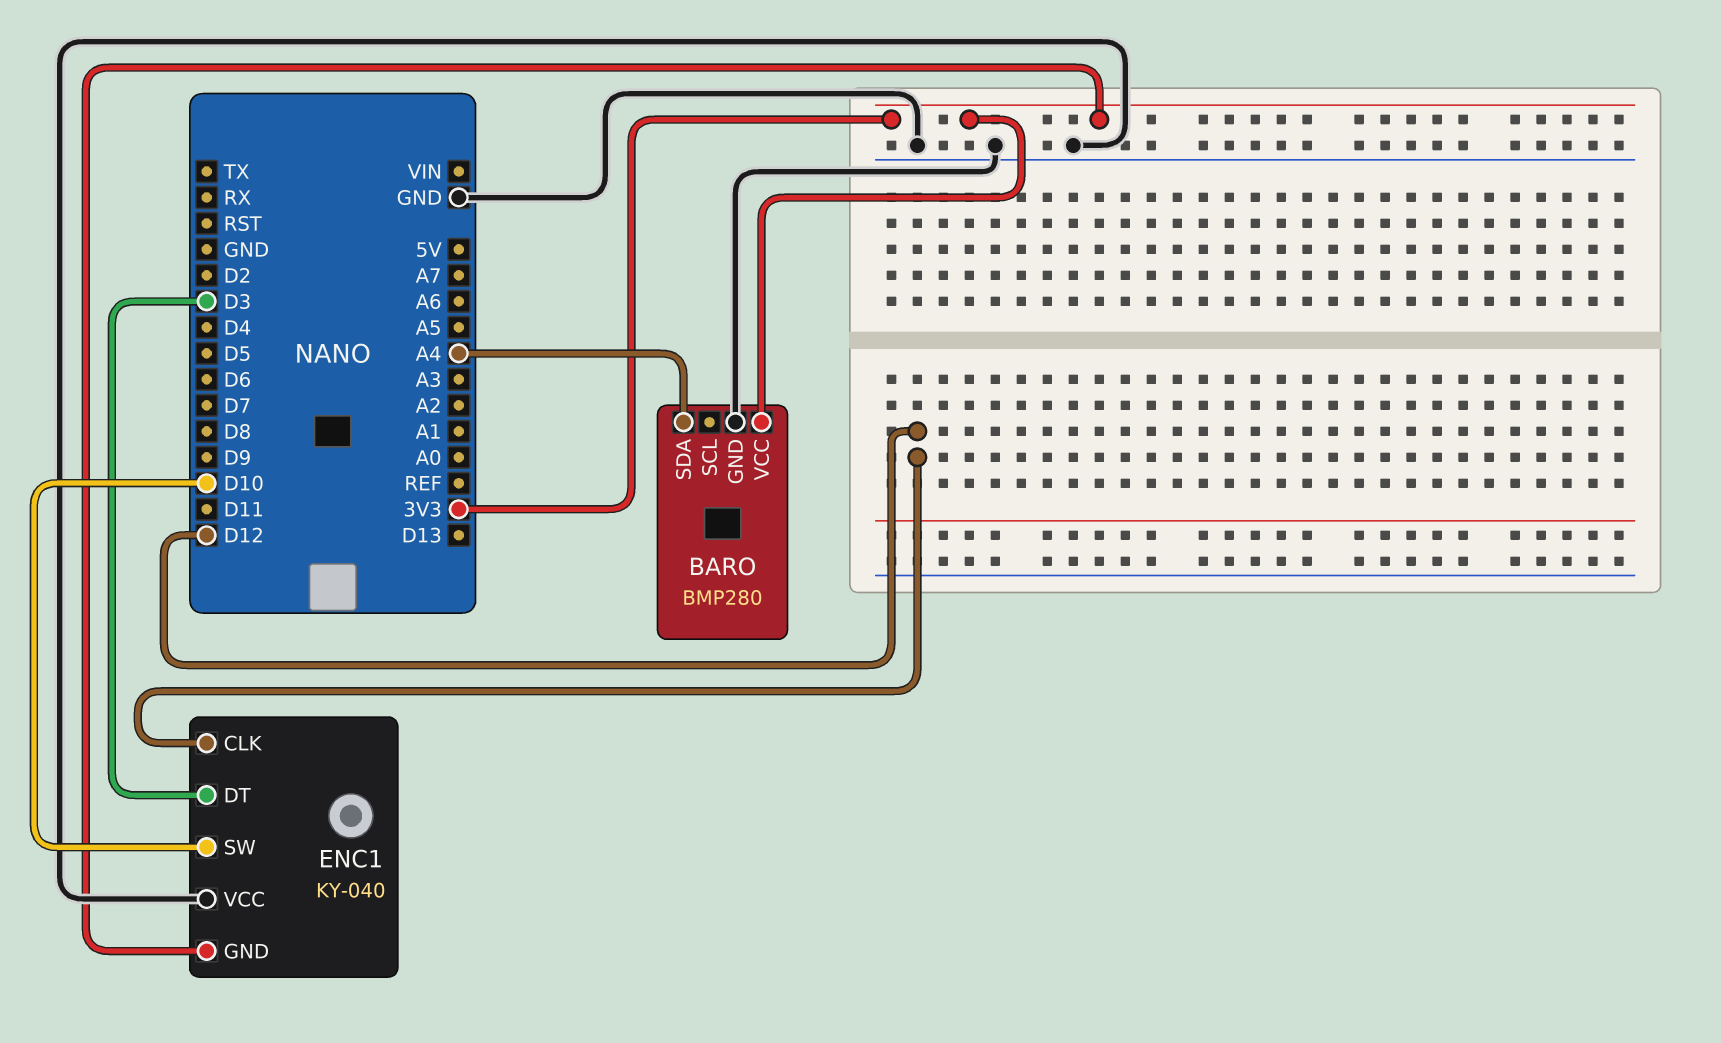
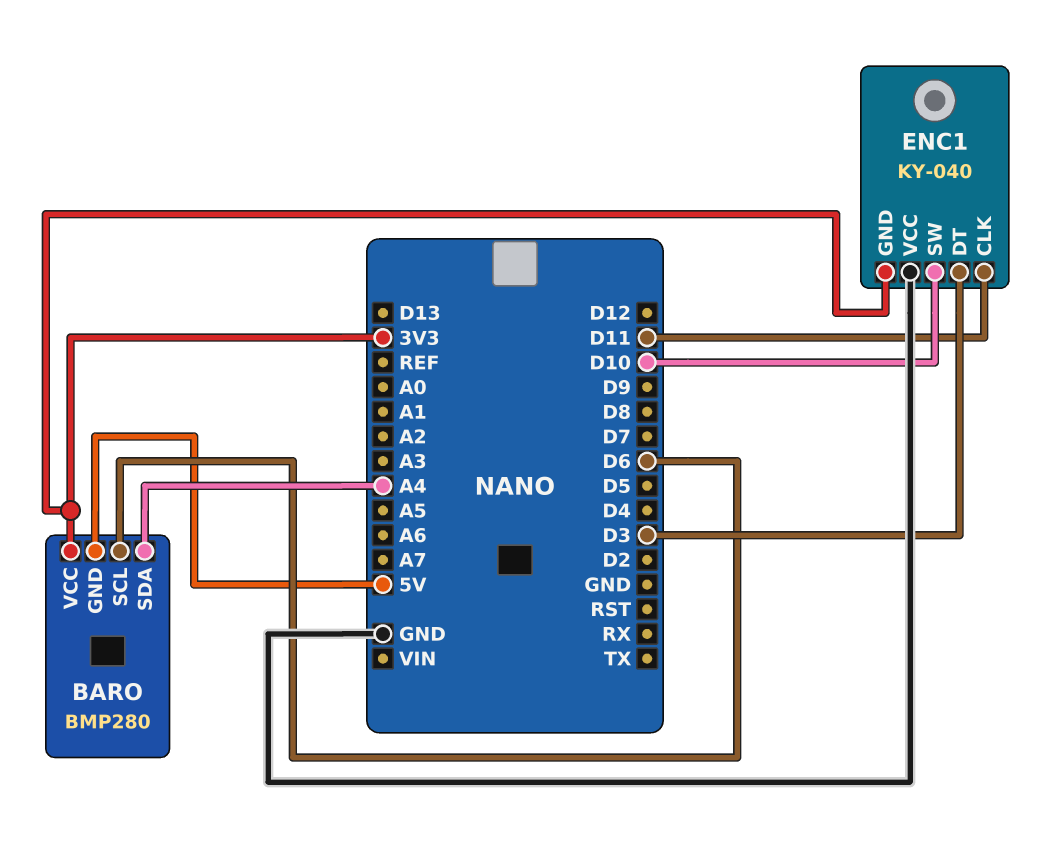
BARO pin GND: GND -> 5V
BARO pin SCL: none -> D6
ENC1 pin CLK: D12 -> D11

